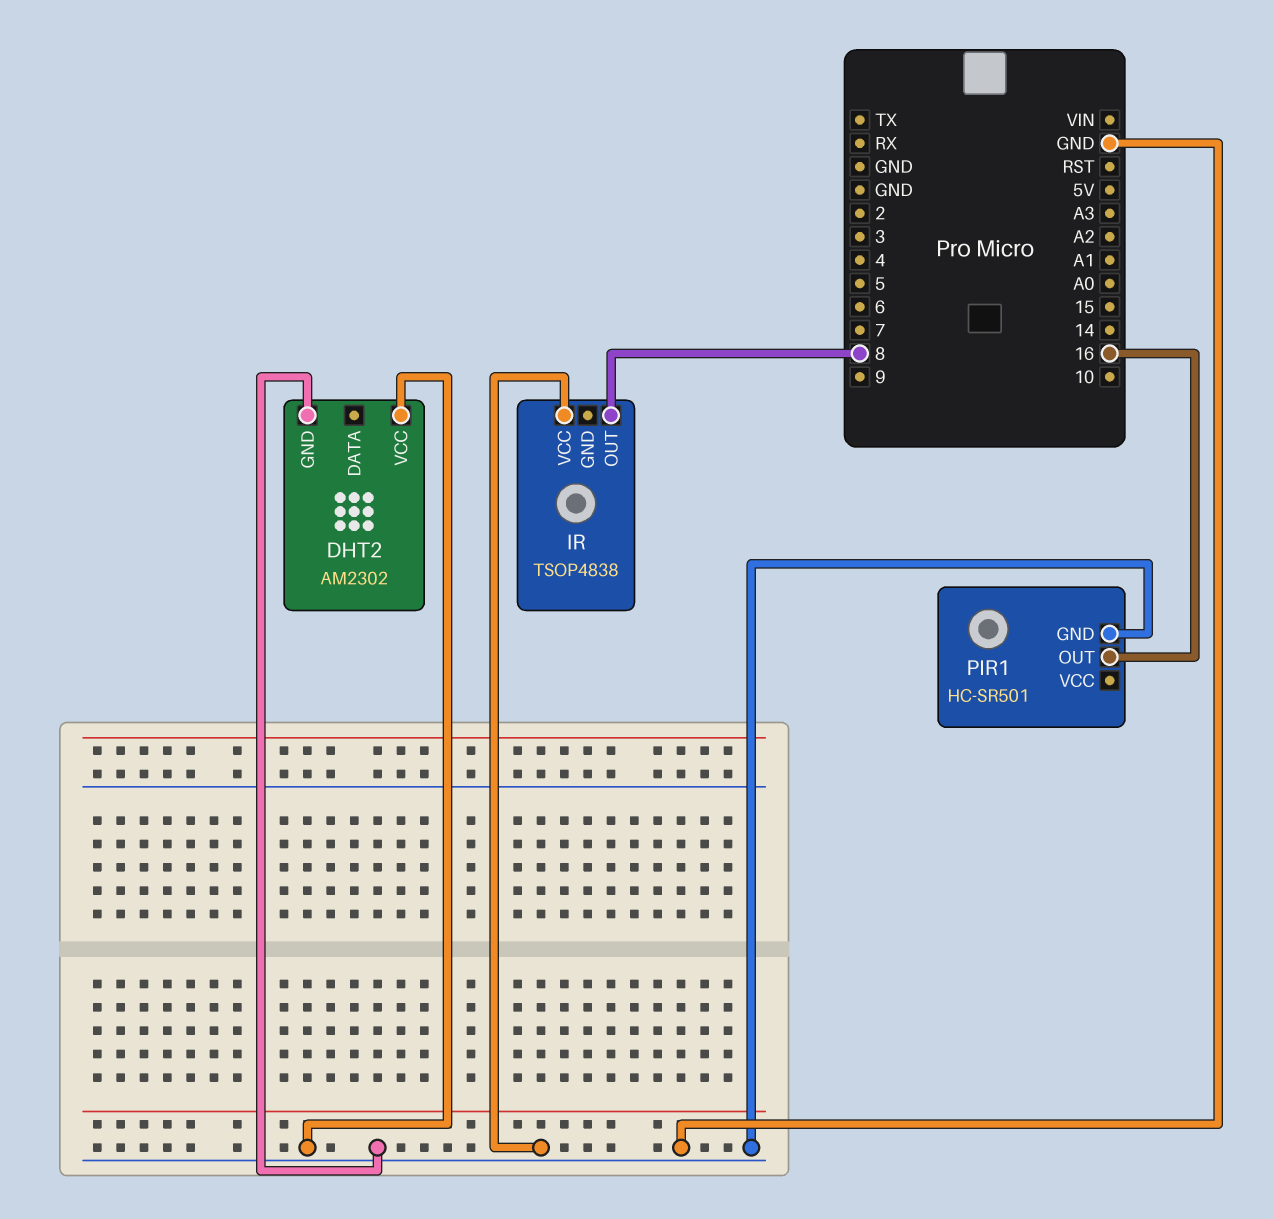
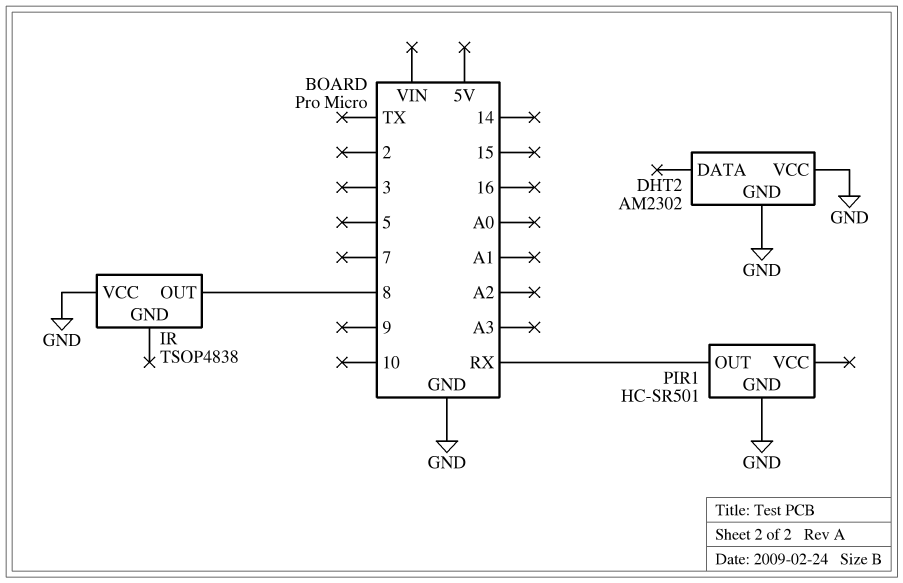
PIR1 pin OUT: 16 -> RX

